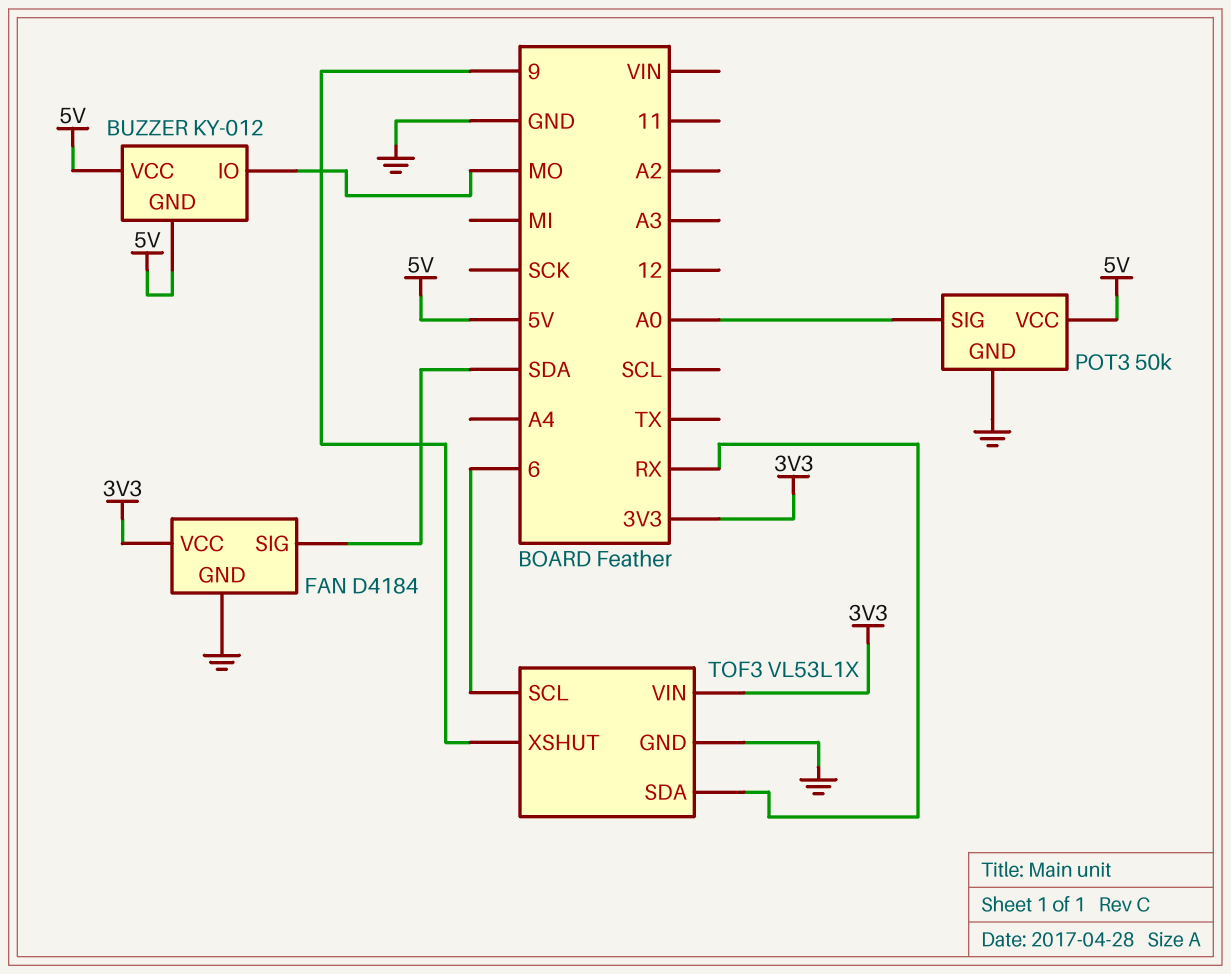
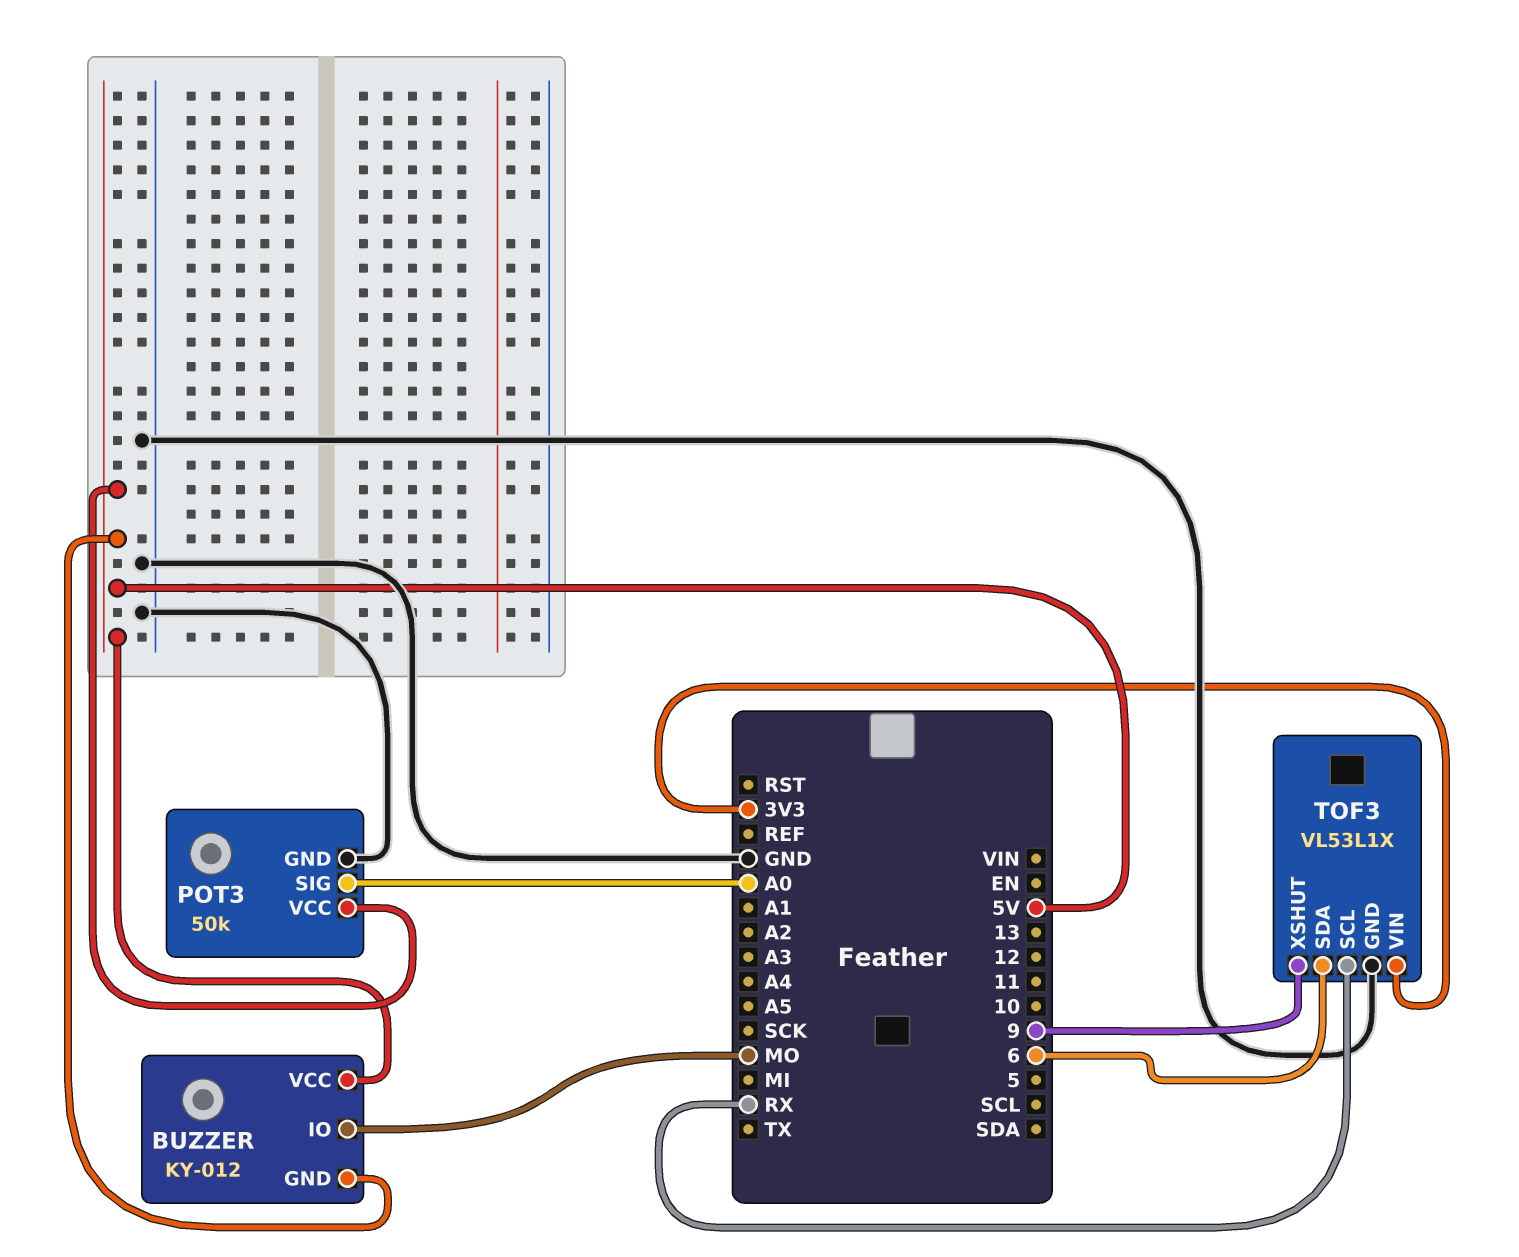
FAN: D4184 -> none
FAN pin GND: GND -> none
FAN pin SIG: SDA -> none
FAN pin VCC: 3V3 -> none
TOF3 pin SCL: 6 -> RX
TOF3 pin SDA: RX -> 6

